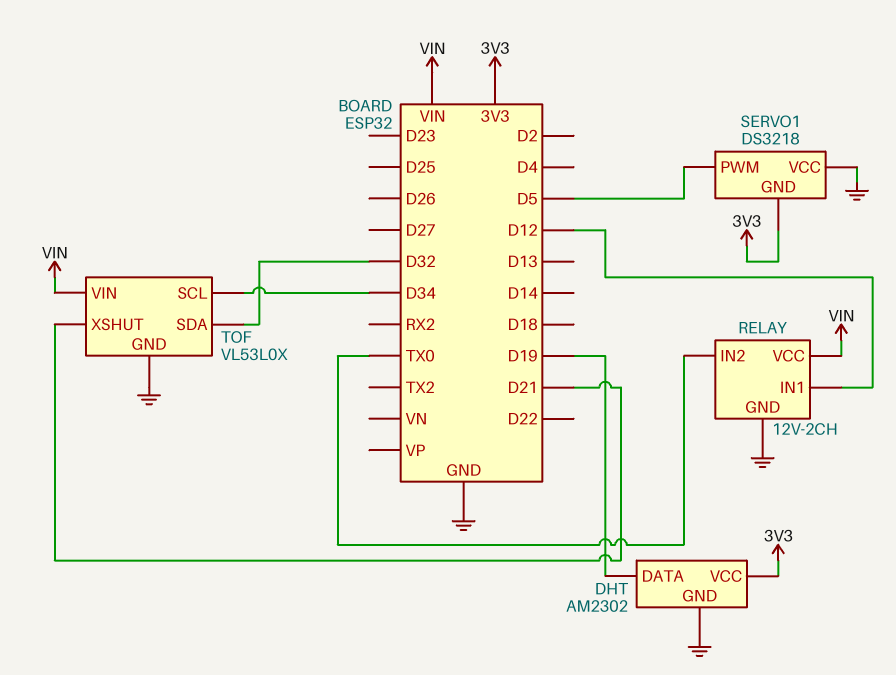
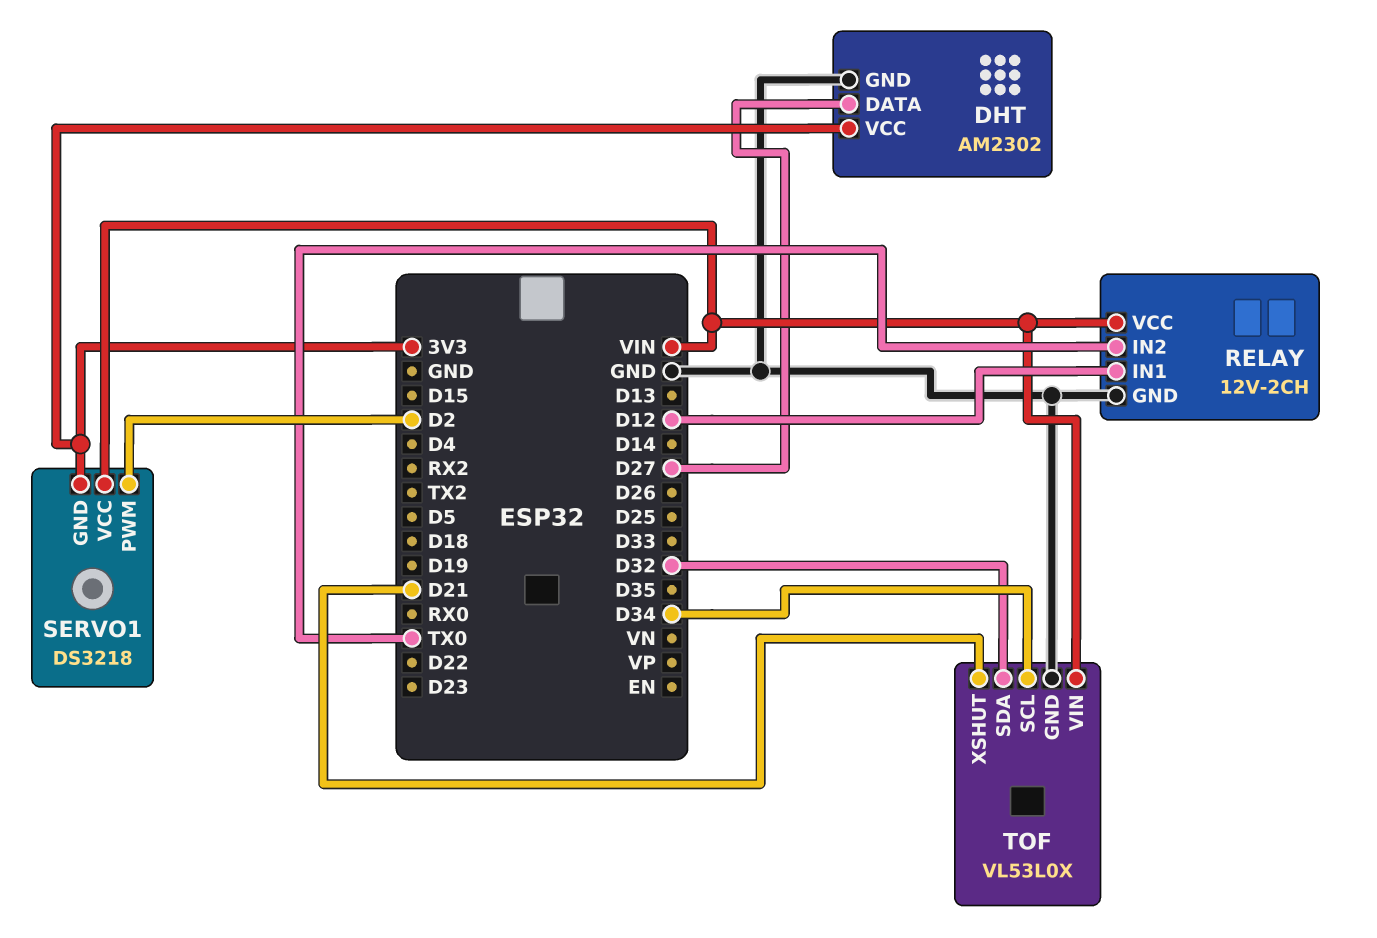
DHT pin DATA: D19 -> D27
SERVO1 pin PWM: D5 -> D2
SERVO1 pin VCC: GND -> VIN

